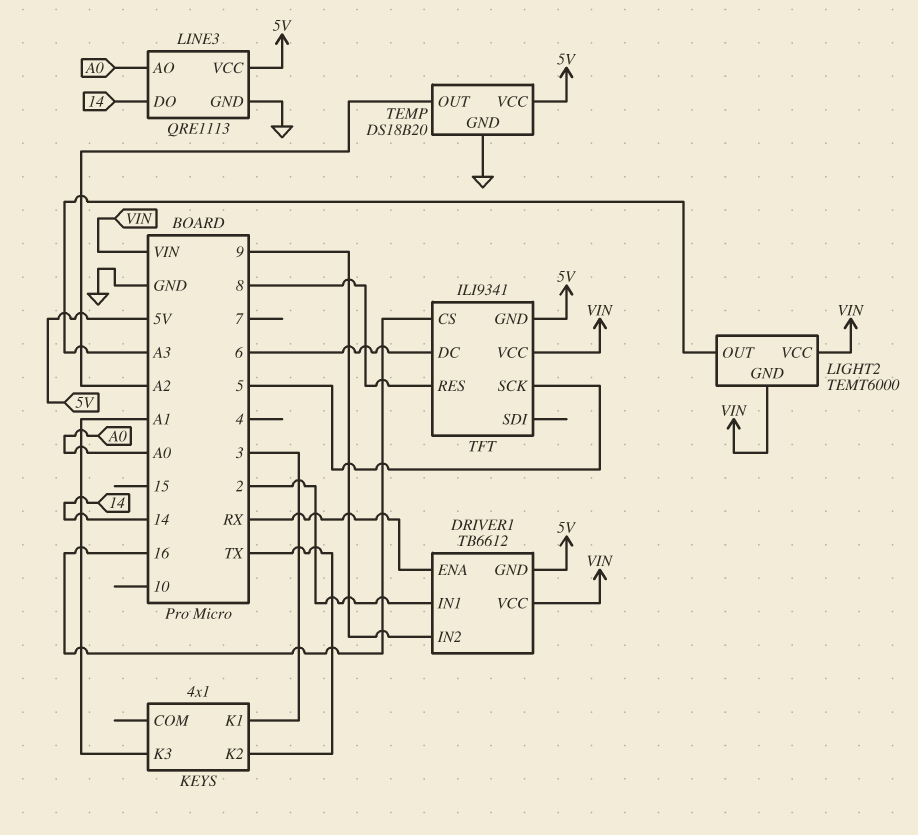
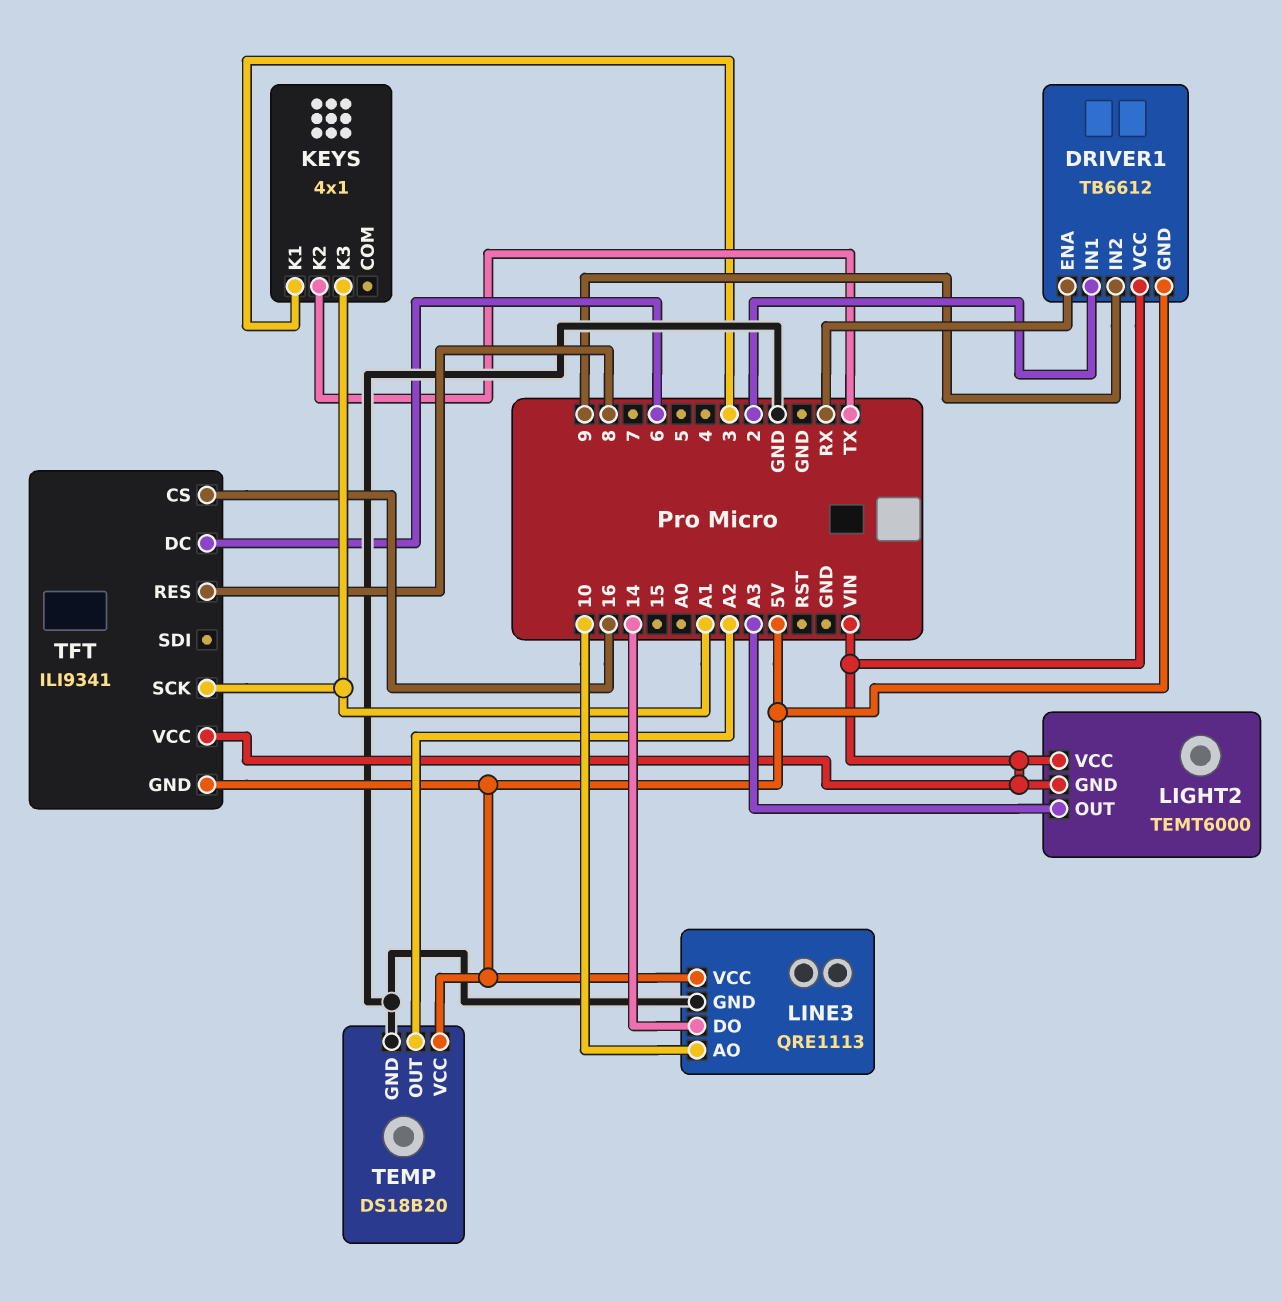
LINE3 pin AO: A0 -> 10
TFT pin SCK: 5 -> A1

